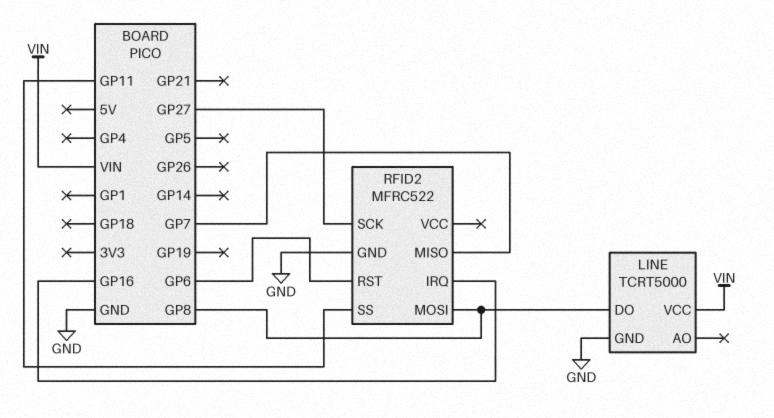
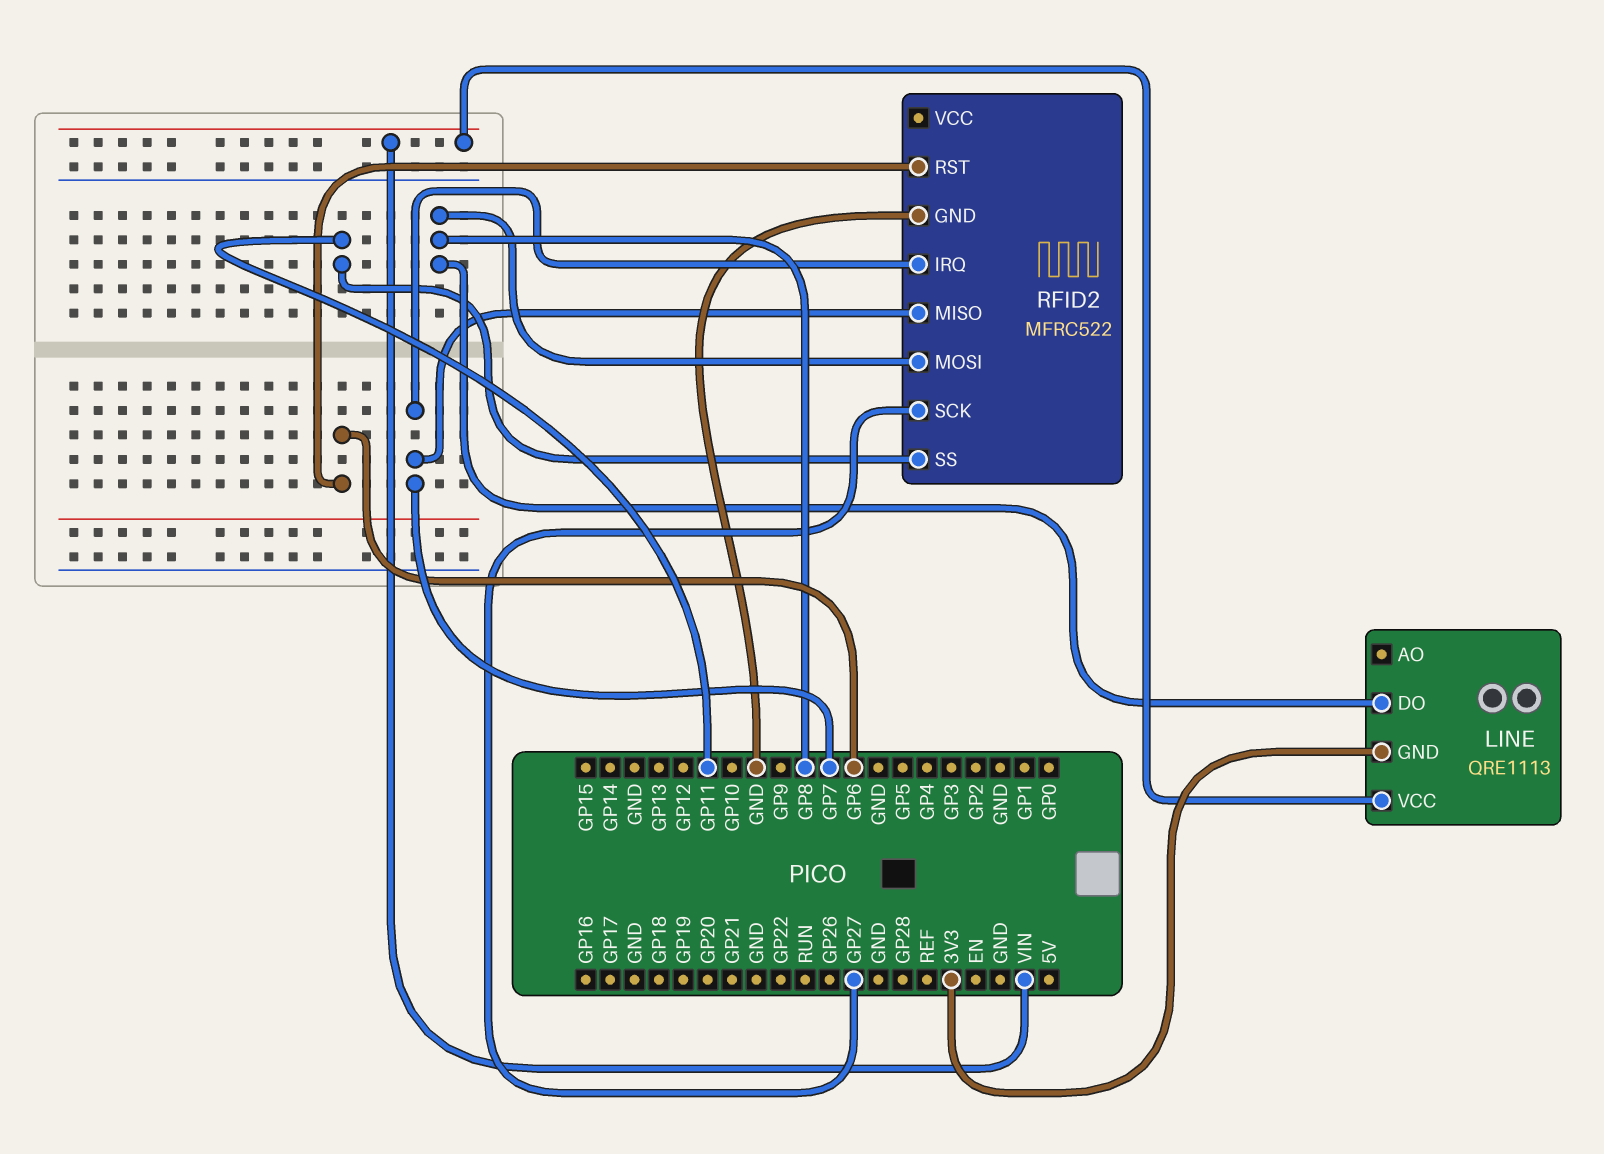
LINE: TCRT5000 -> QRE1113
LINE pin GND: GND -> 3V3
RFID2 pin IRQ: GP16 -> GP7

